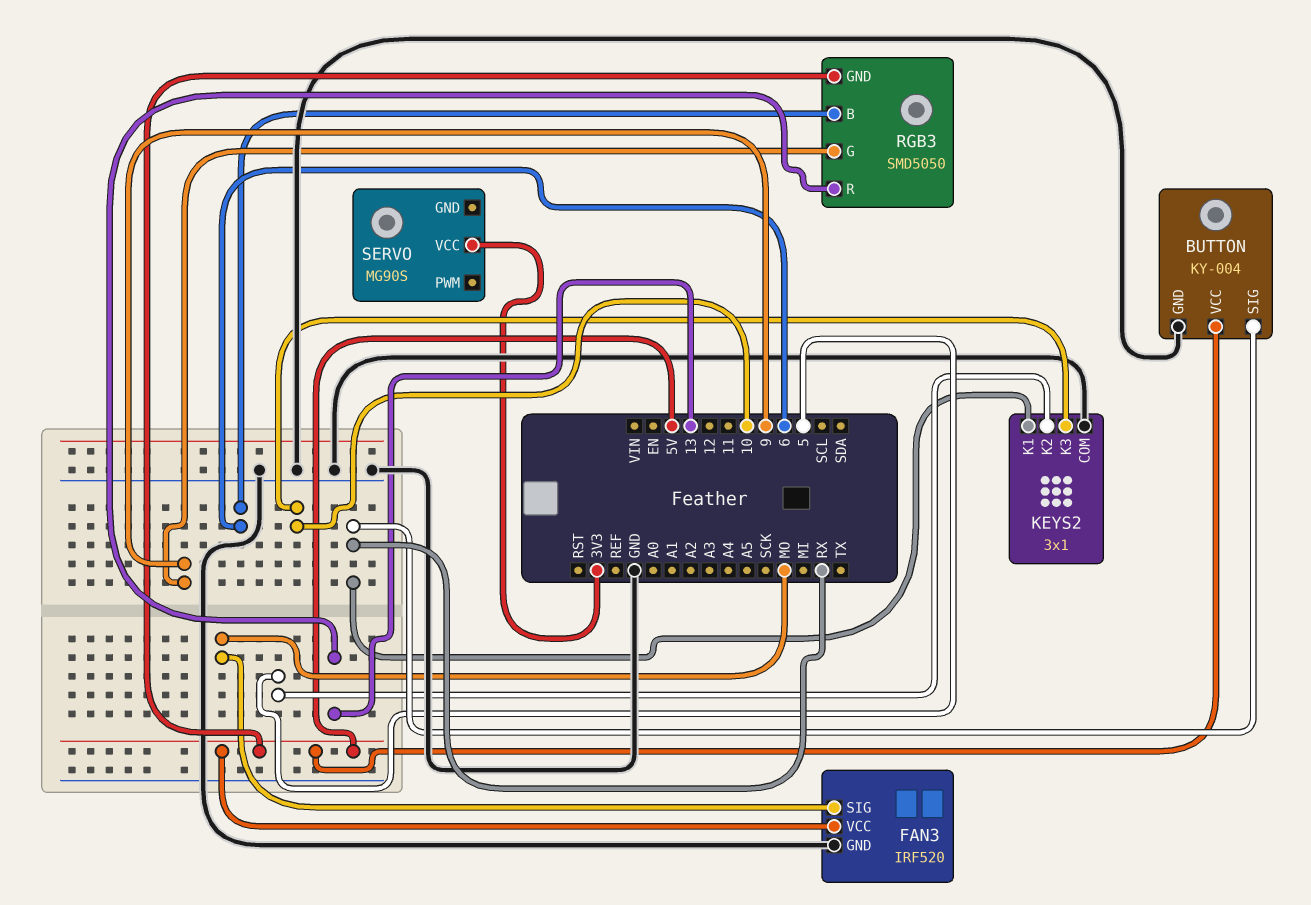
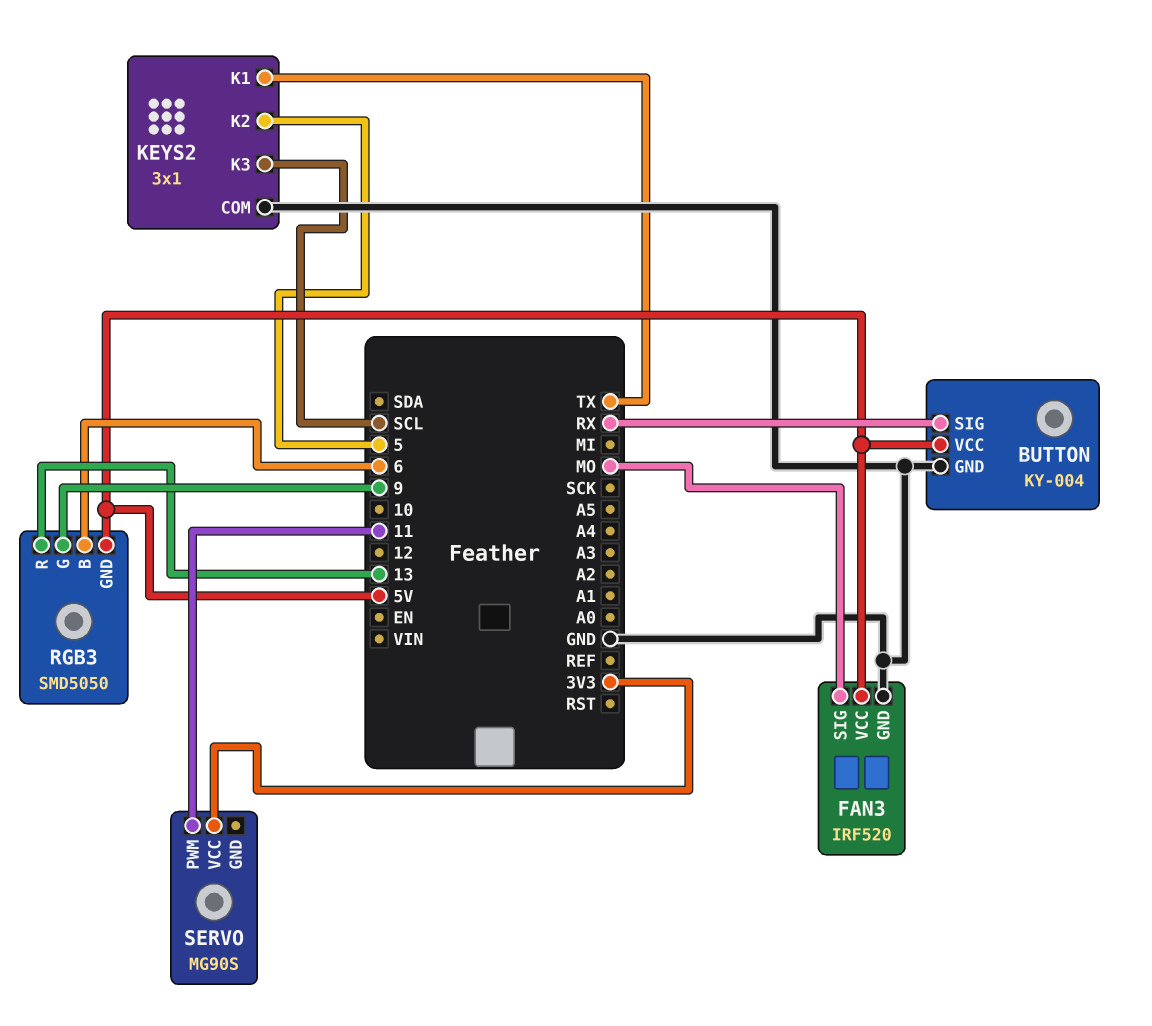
KEYS2 pin K1: RX -> TX
KEYS2 pin K3: 10 -> SCL
SERVO pin PWM: none -> 11

